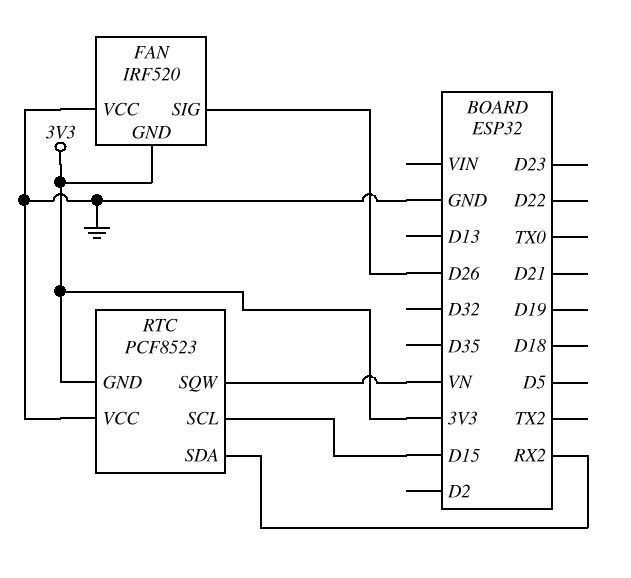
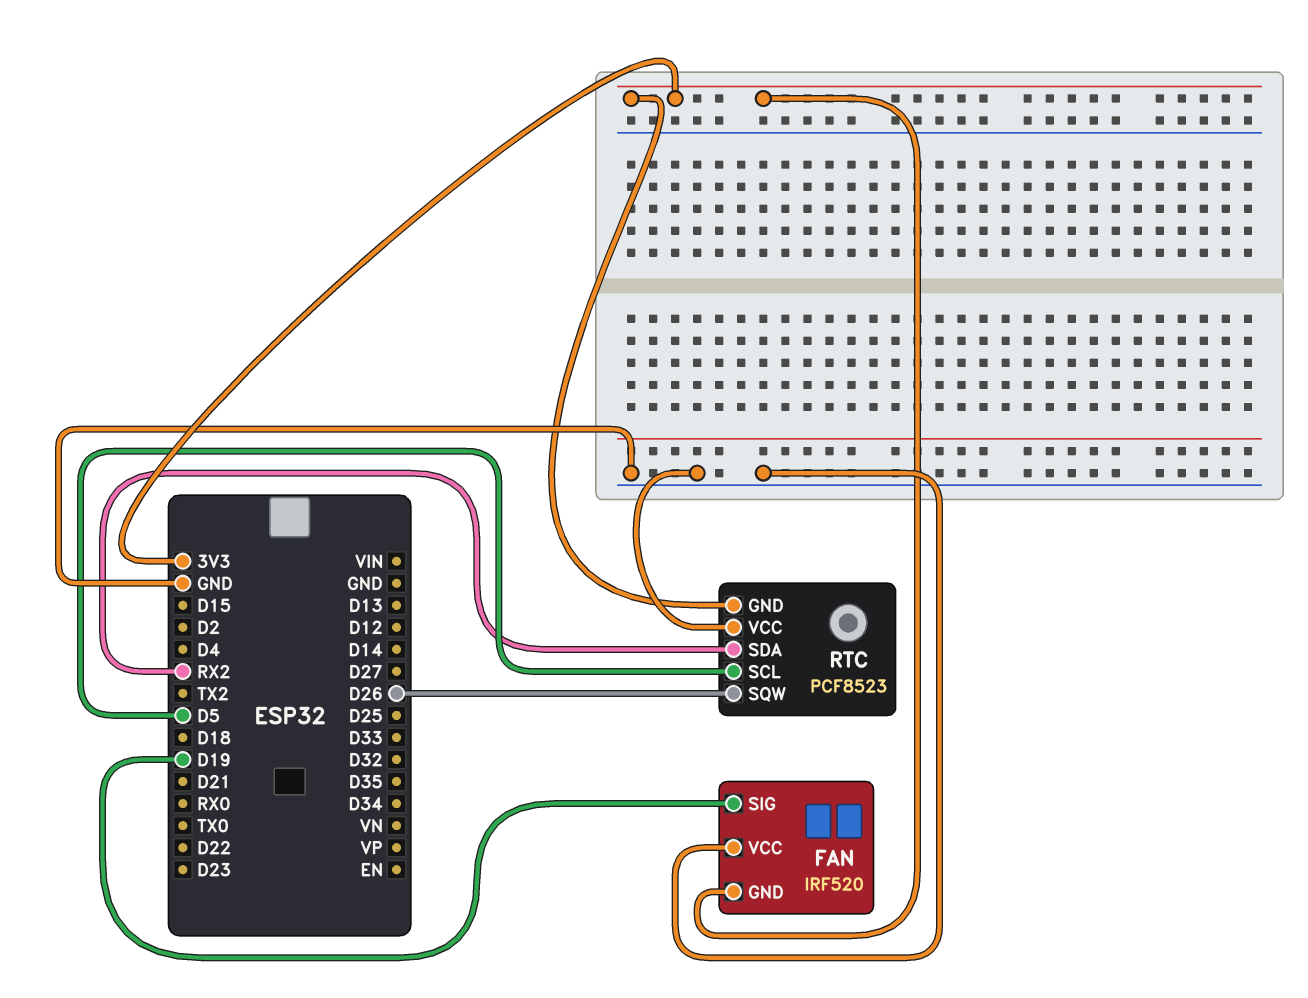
FAN pin SIG: D26 -> D19
RTC pin SCL: D15 -> D5
RTC pin SQW: VN -> D26

